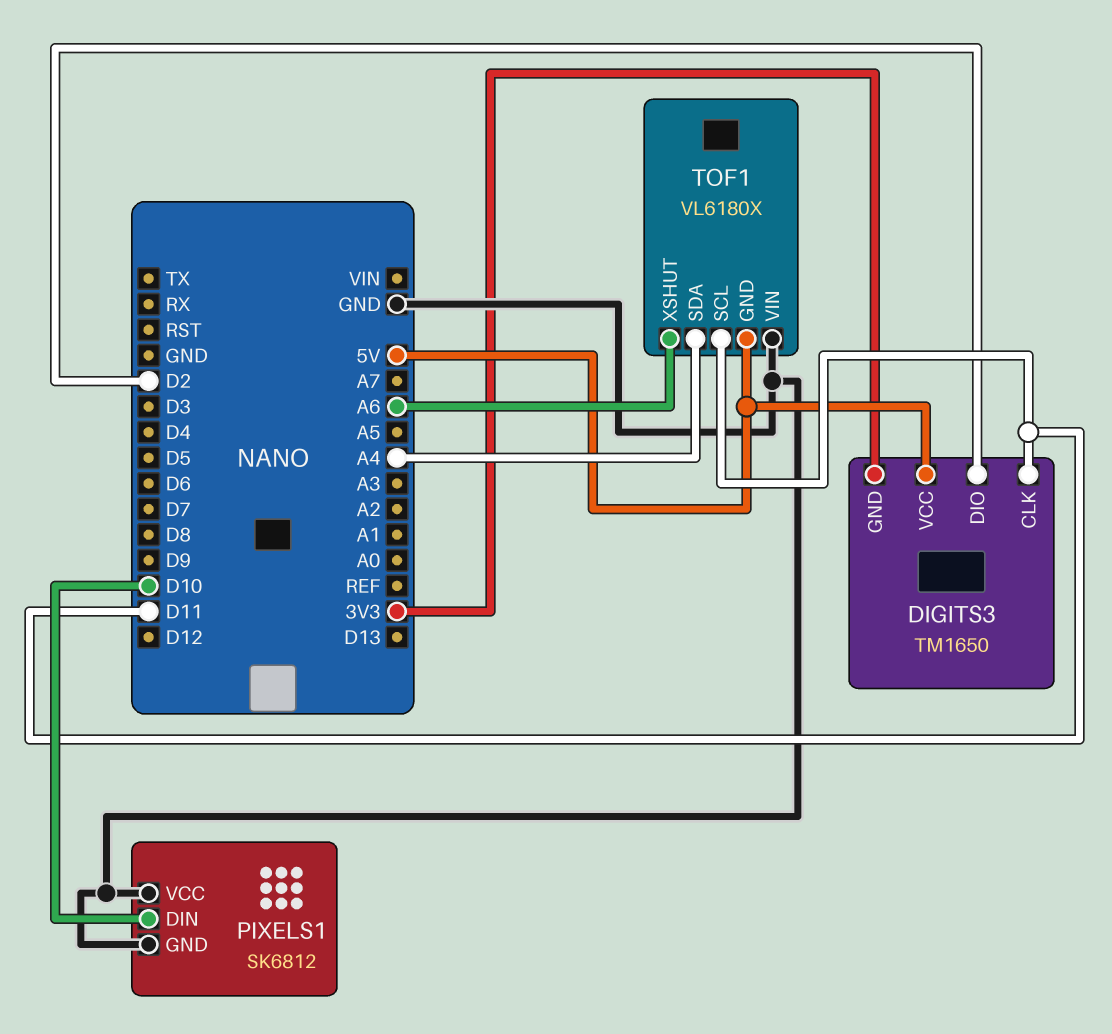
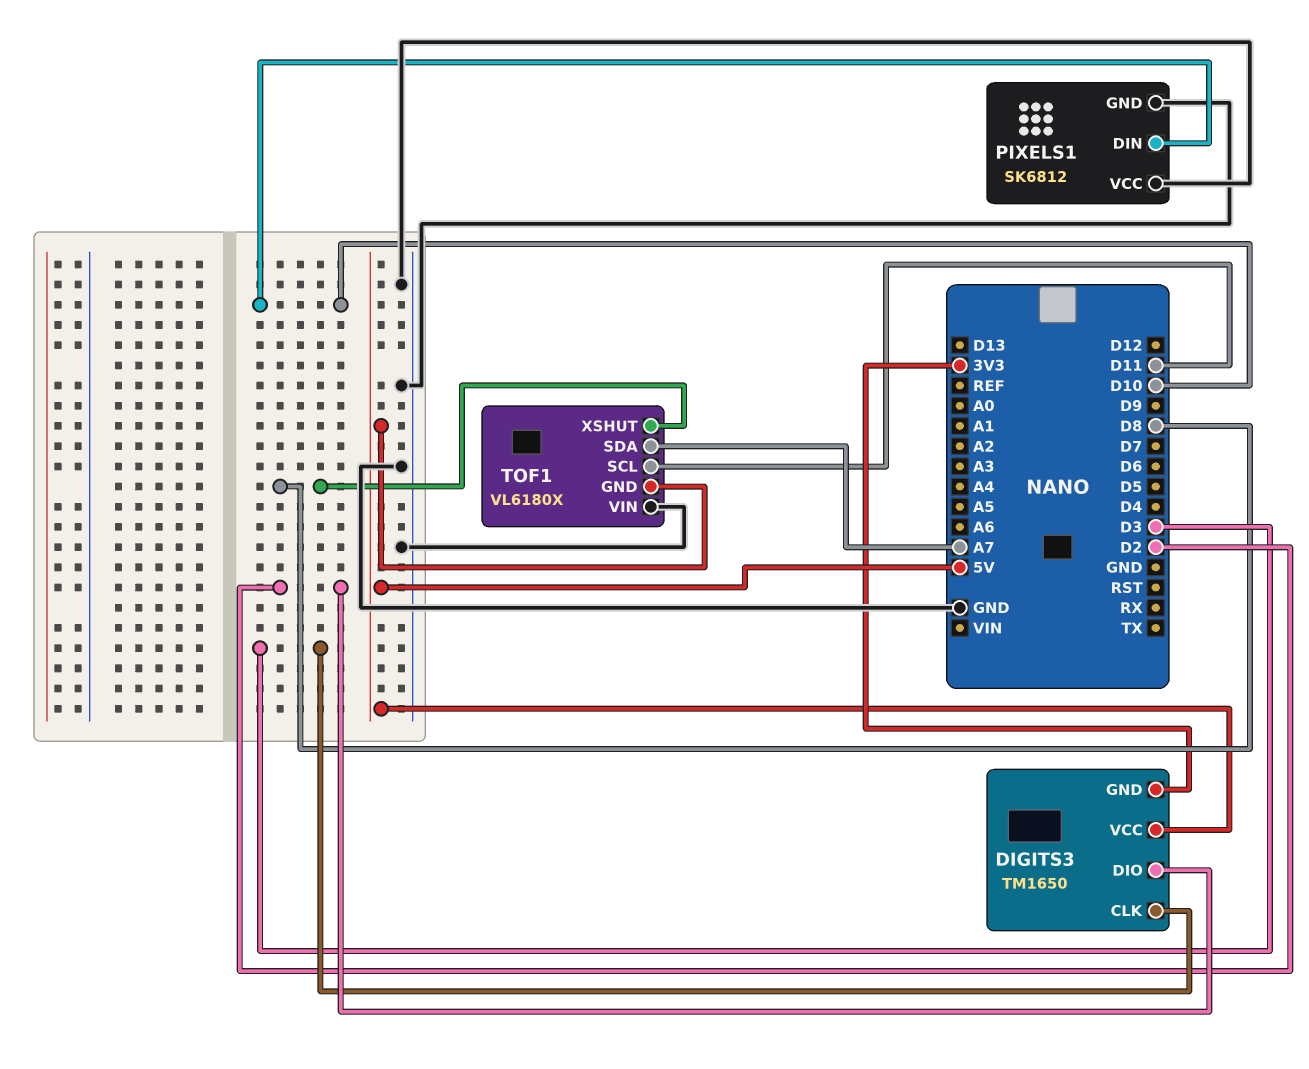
DIGITS3 pin CLK: D11 -> D3
TOF1 pin SDA: A4 -> A7
TOF1 pin XSHUT: A6 -> D8

